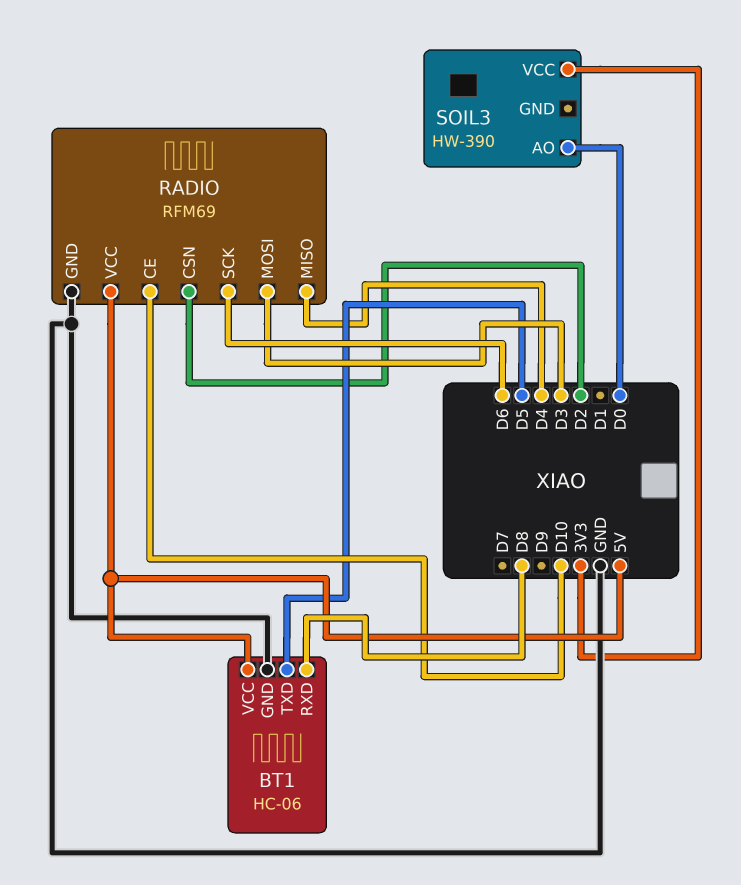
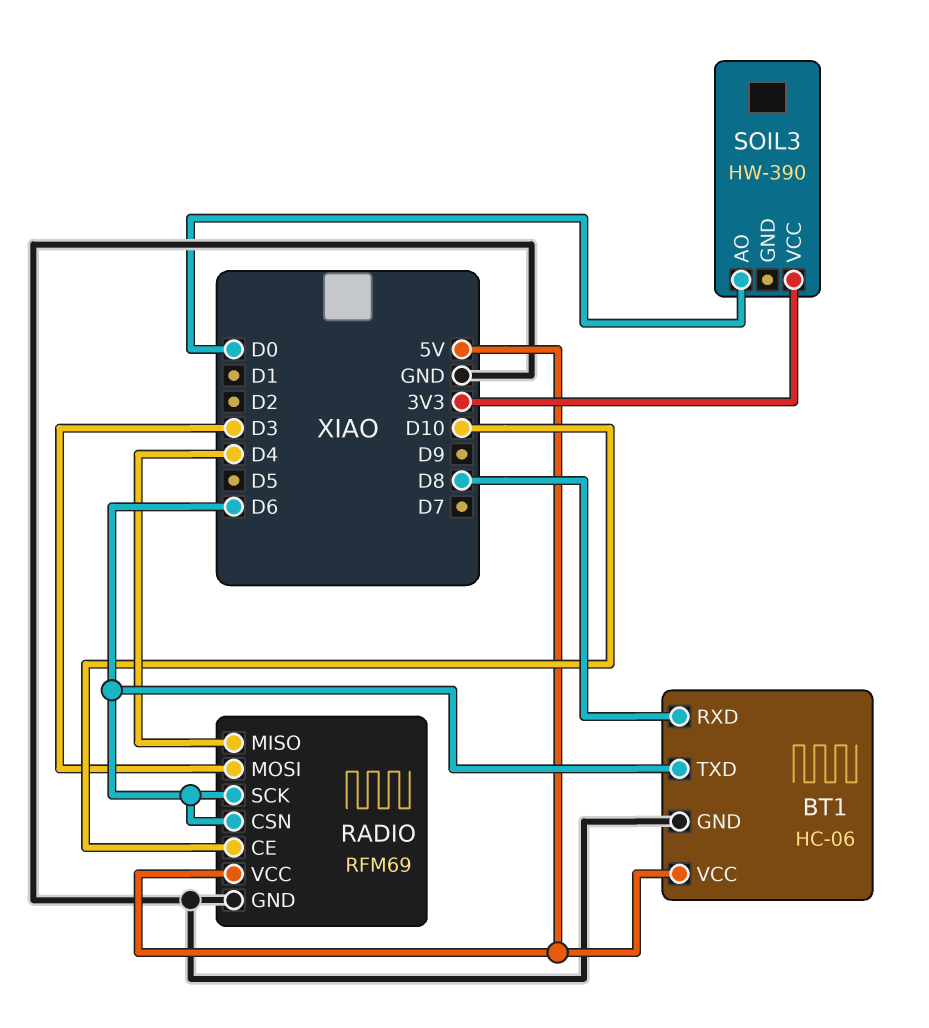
BT1 pin TXD: D5 -> D6
RADIO pin CSN: D2 -> D6

